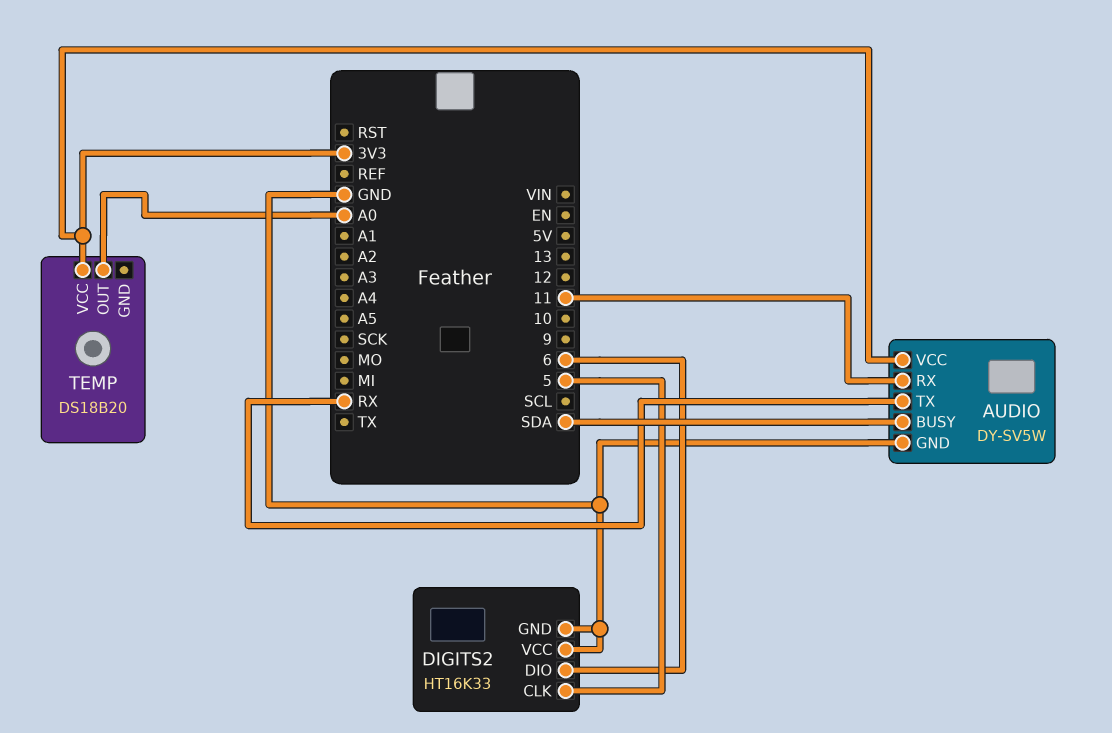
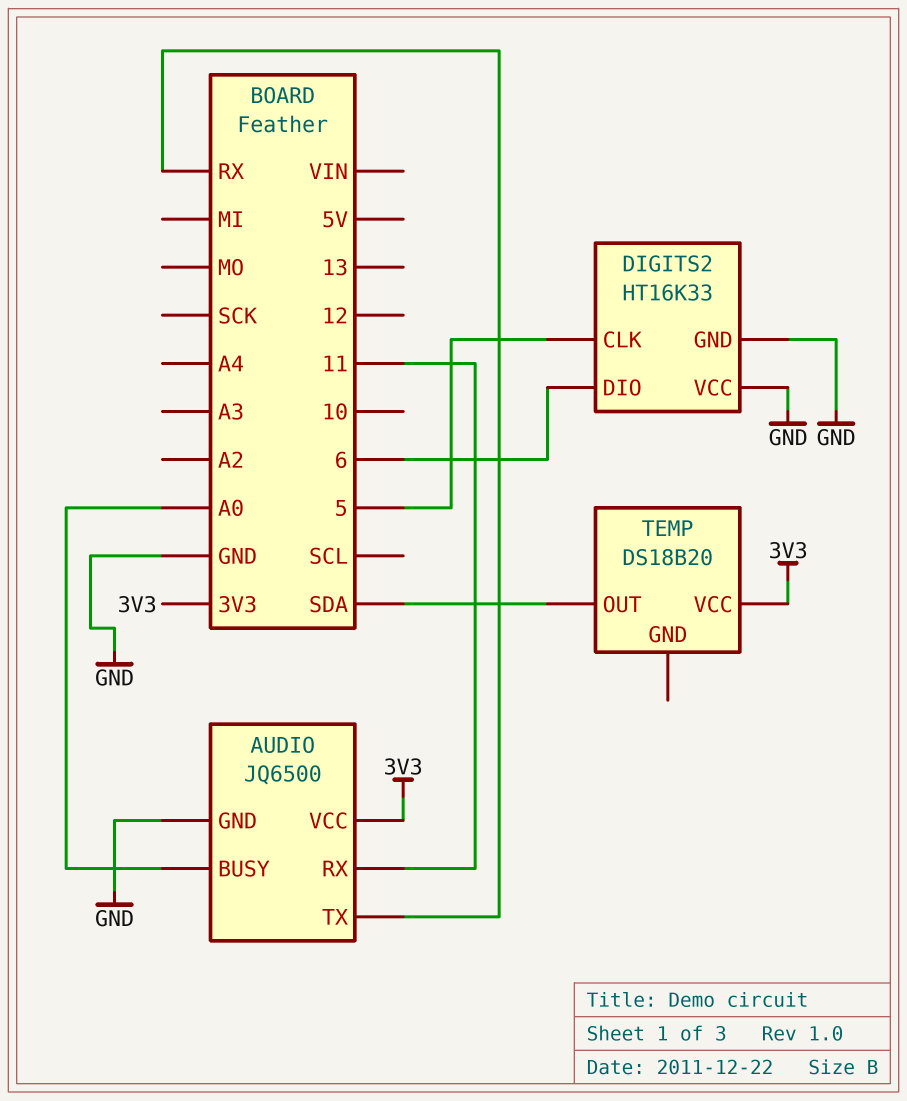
AUDIO: DY-SV5W -> JQ6500
AUDIO pin BUSY: SDA -> A0
TEMP pin OUT: A0 -> SDA

